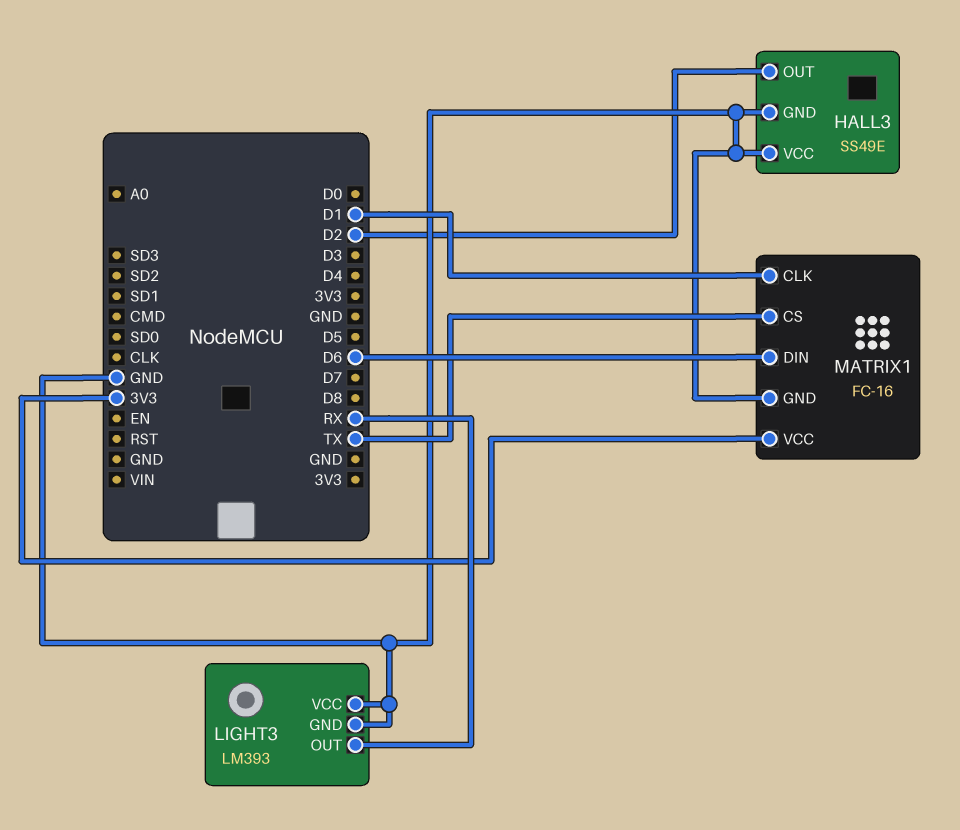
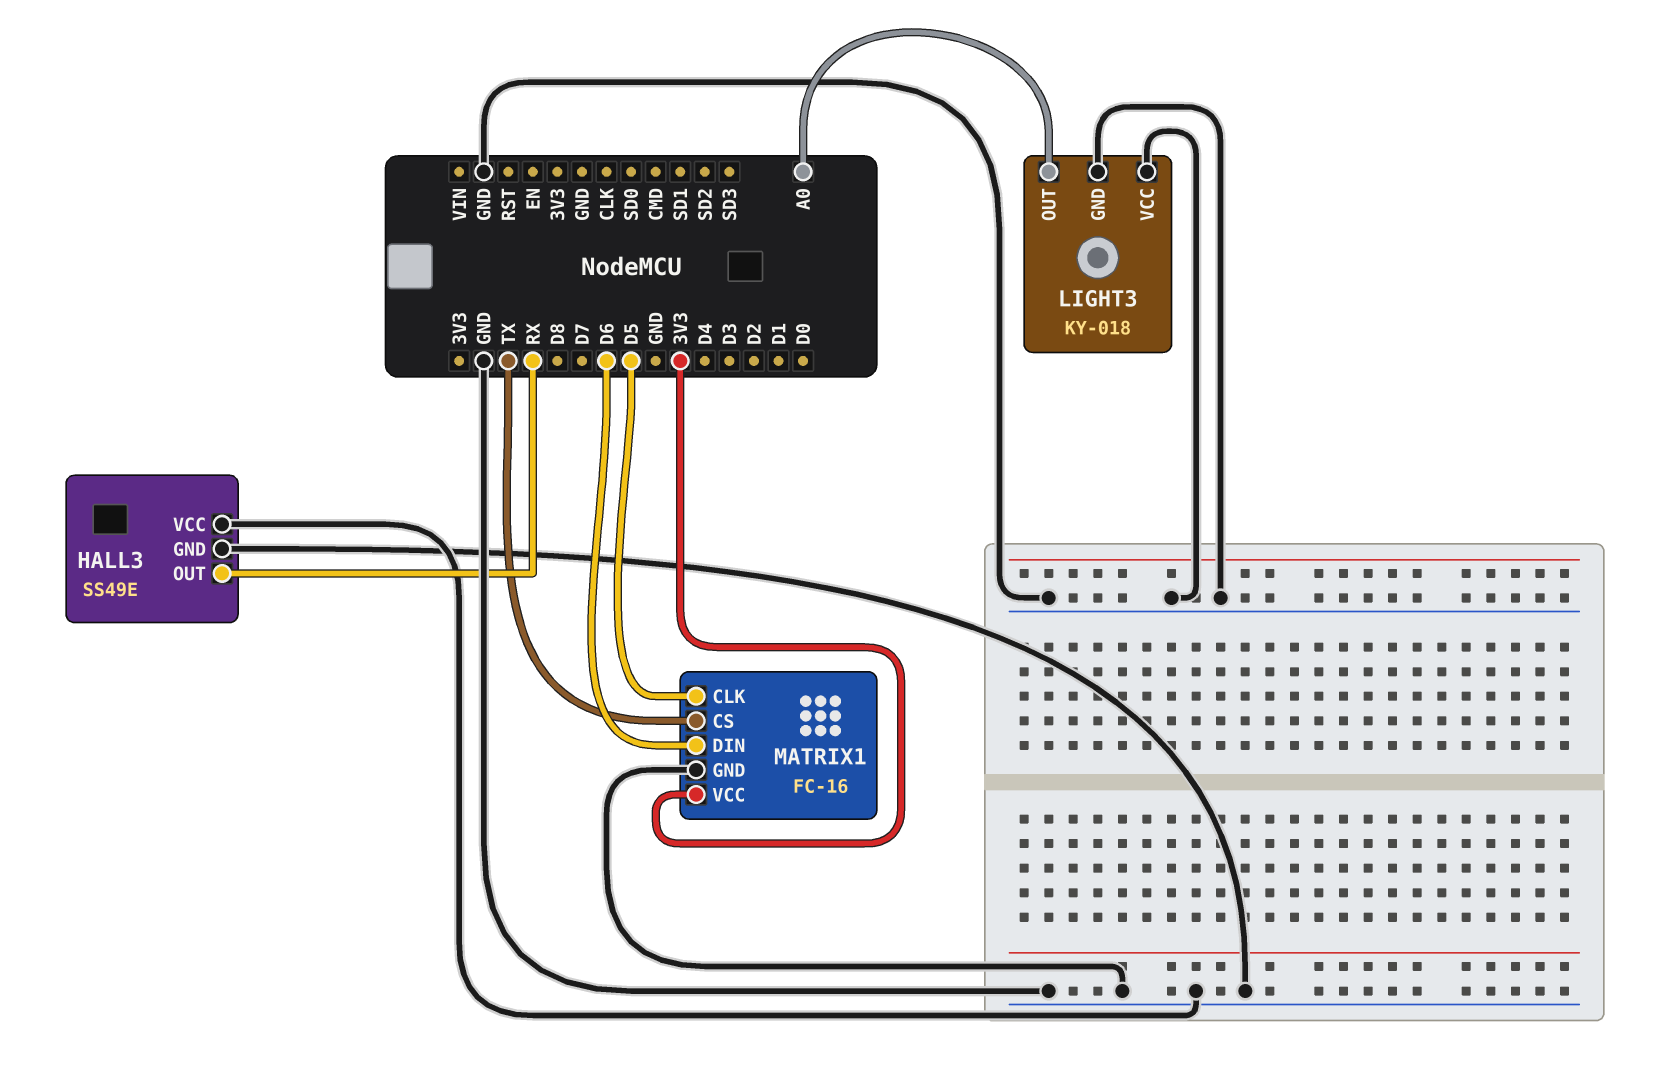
HALL3 pin OUT: D2 -> RX
LIGHT3: LM393 -> KY-018
LIGHT3 pin OUT: RX -> A0
MATRIX1 pin CLK: D1 -> D5

